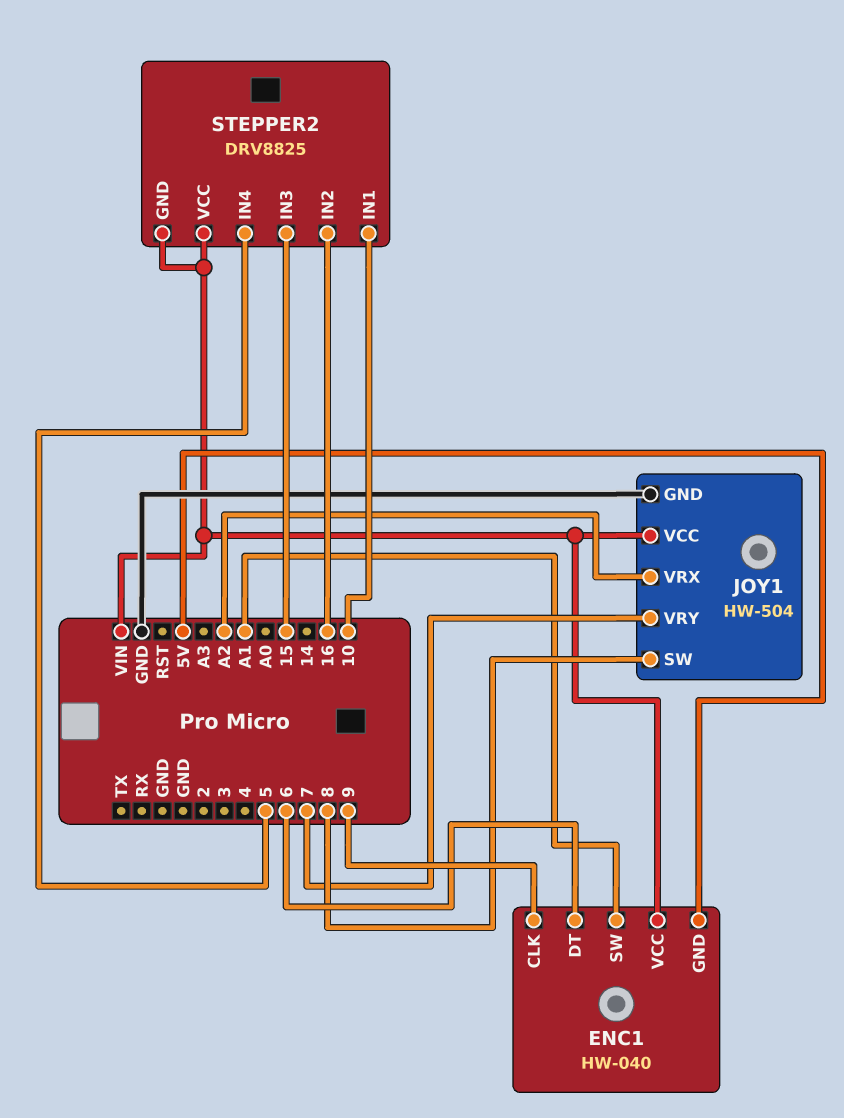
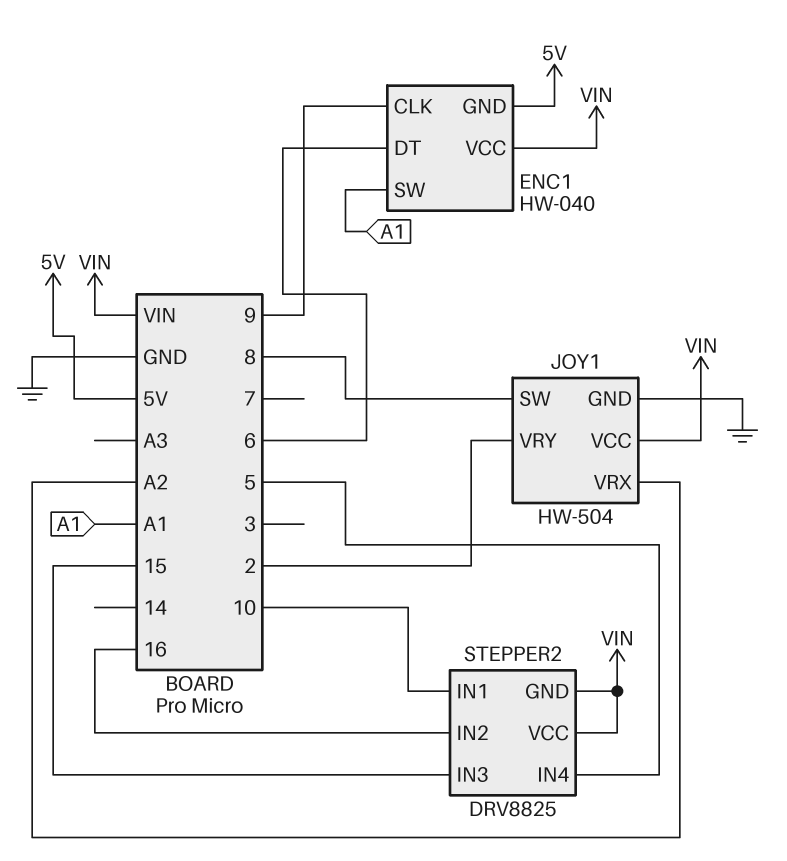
JOY1 pin VRY: 7 -> 2

